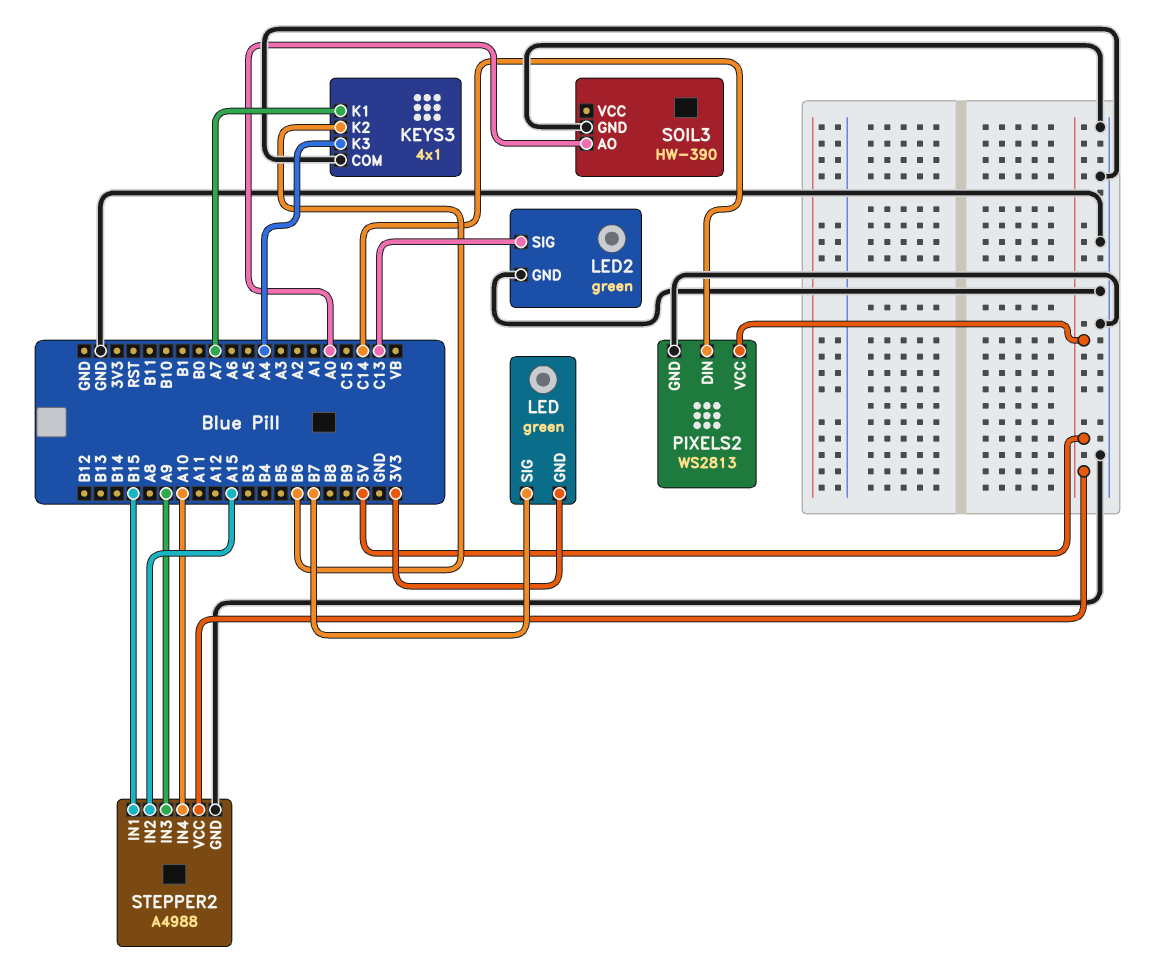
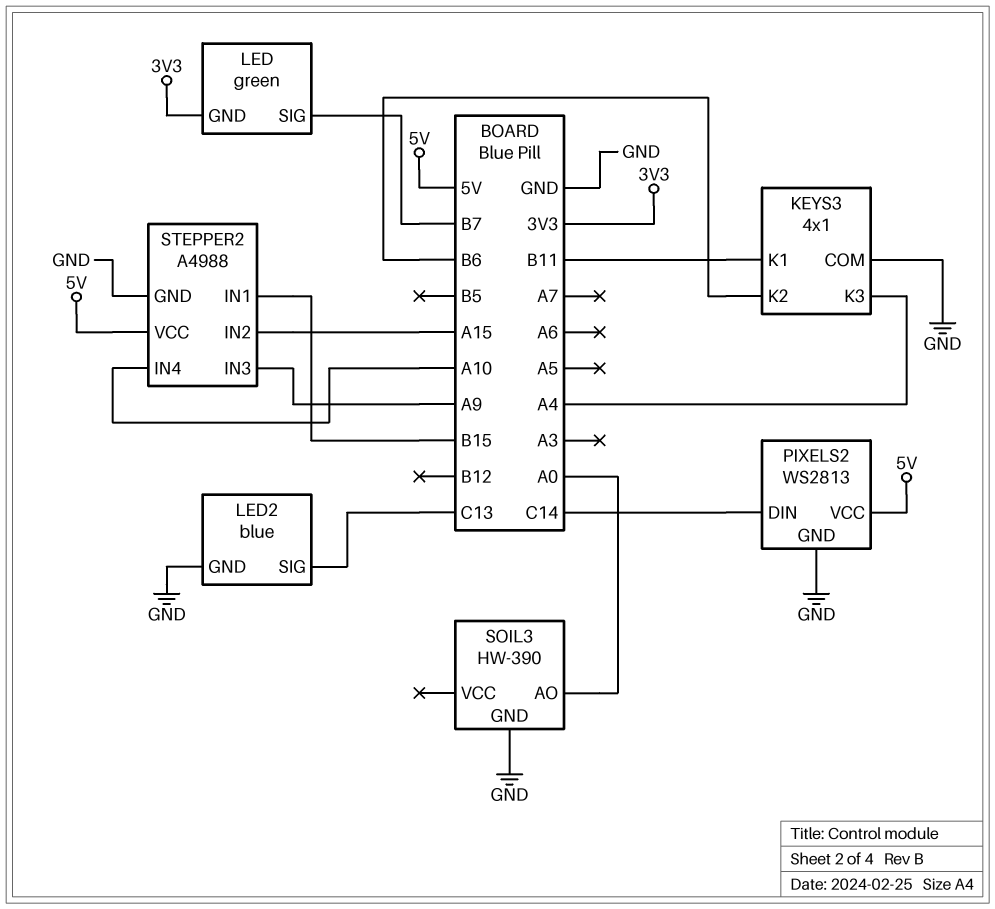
KEYS3 pin K1: A7 -> B11
LED2: green -> blue

